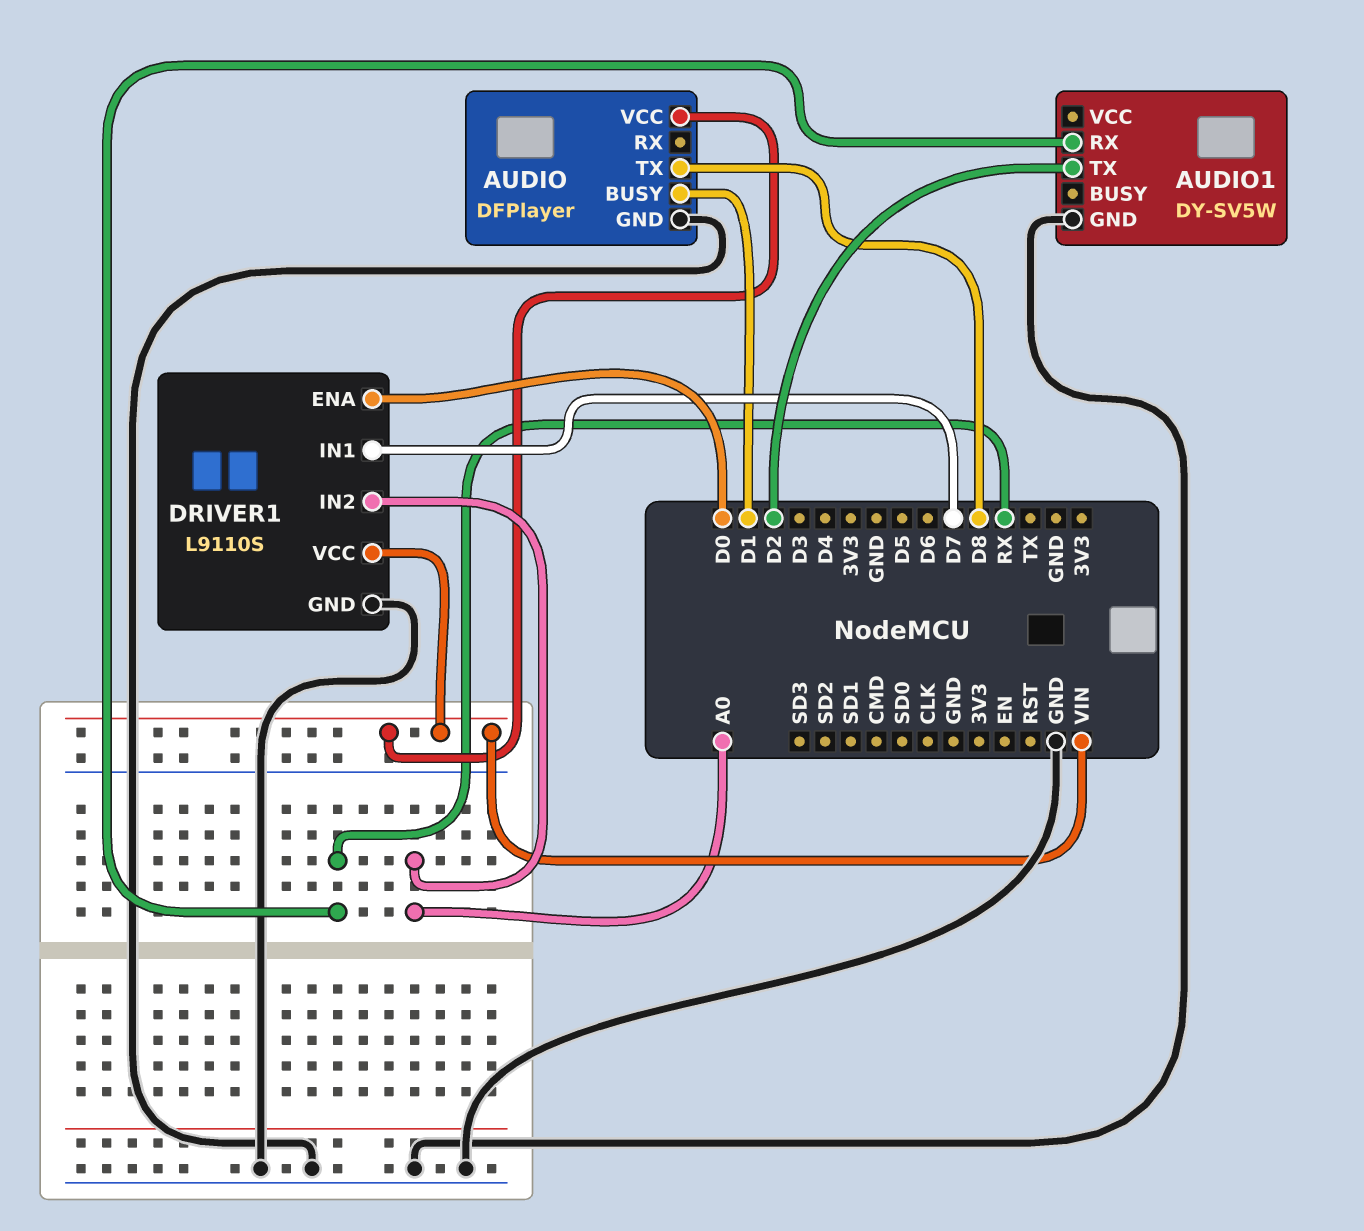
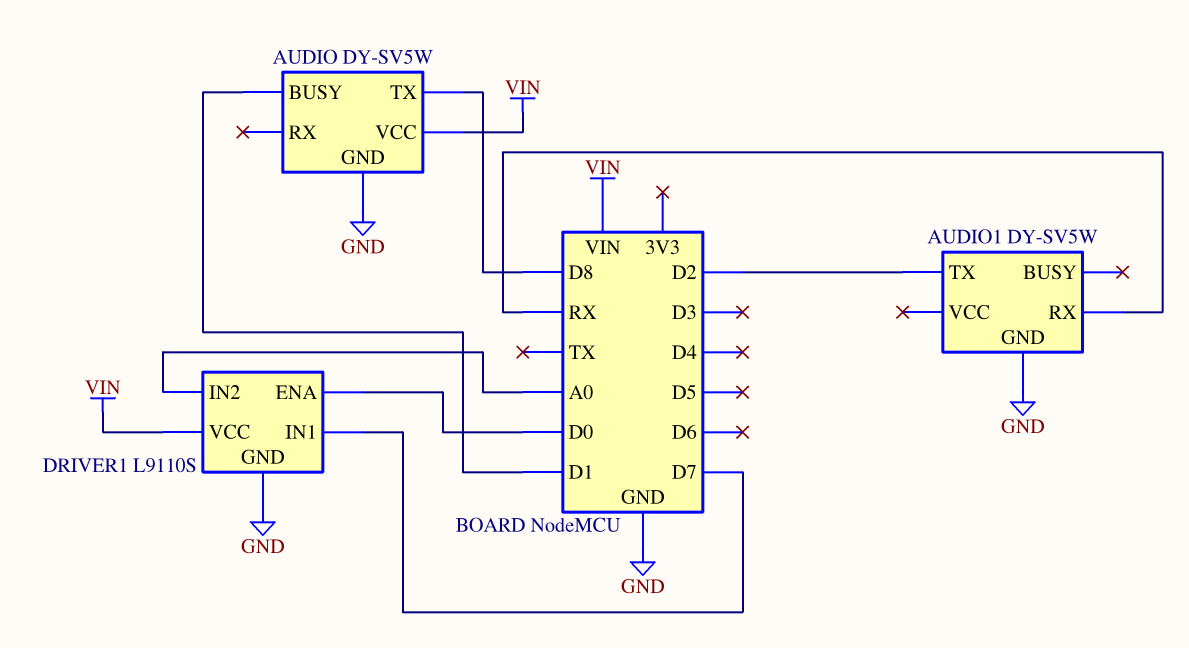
AUDIO: DFPlayer -> DY-SV5W

